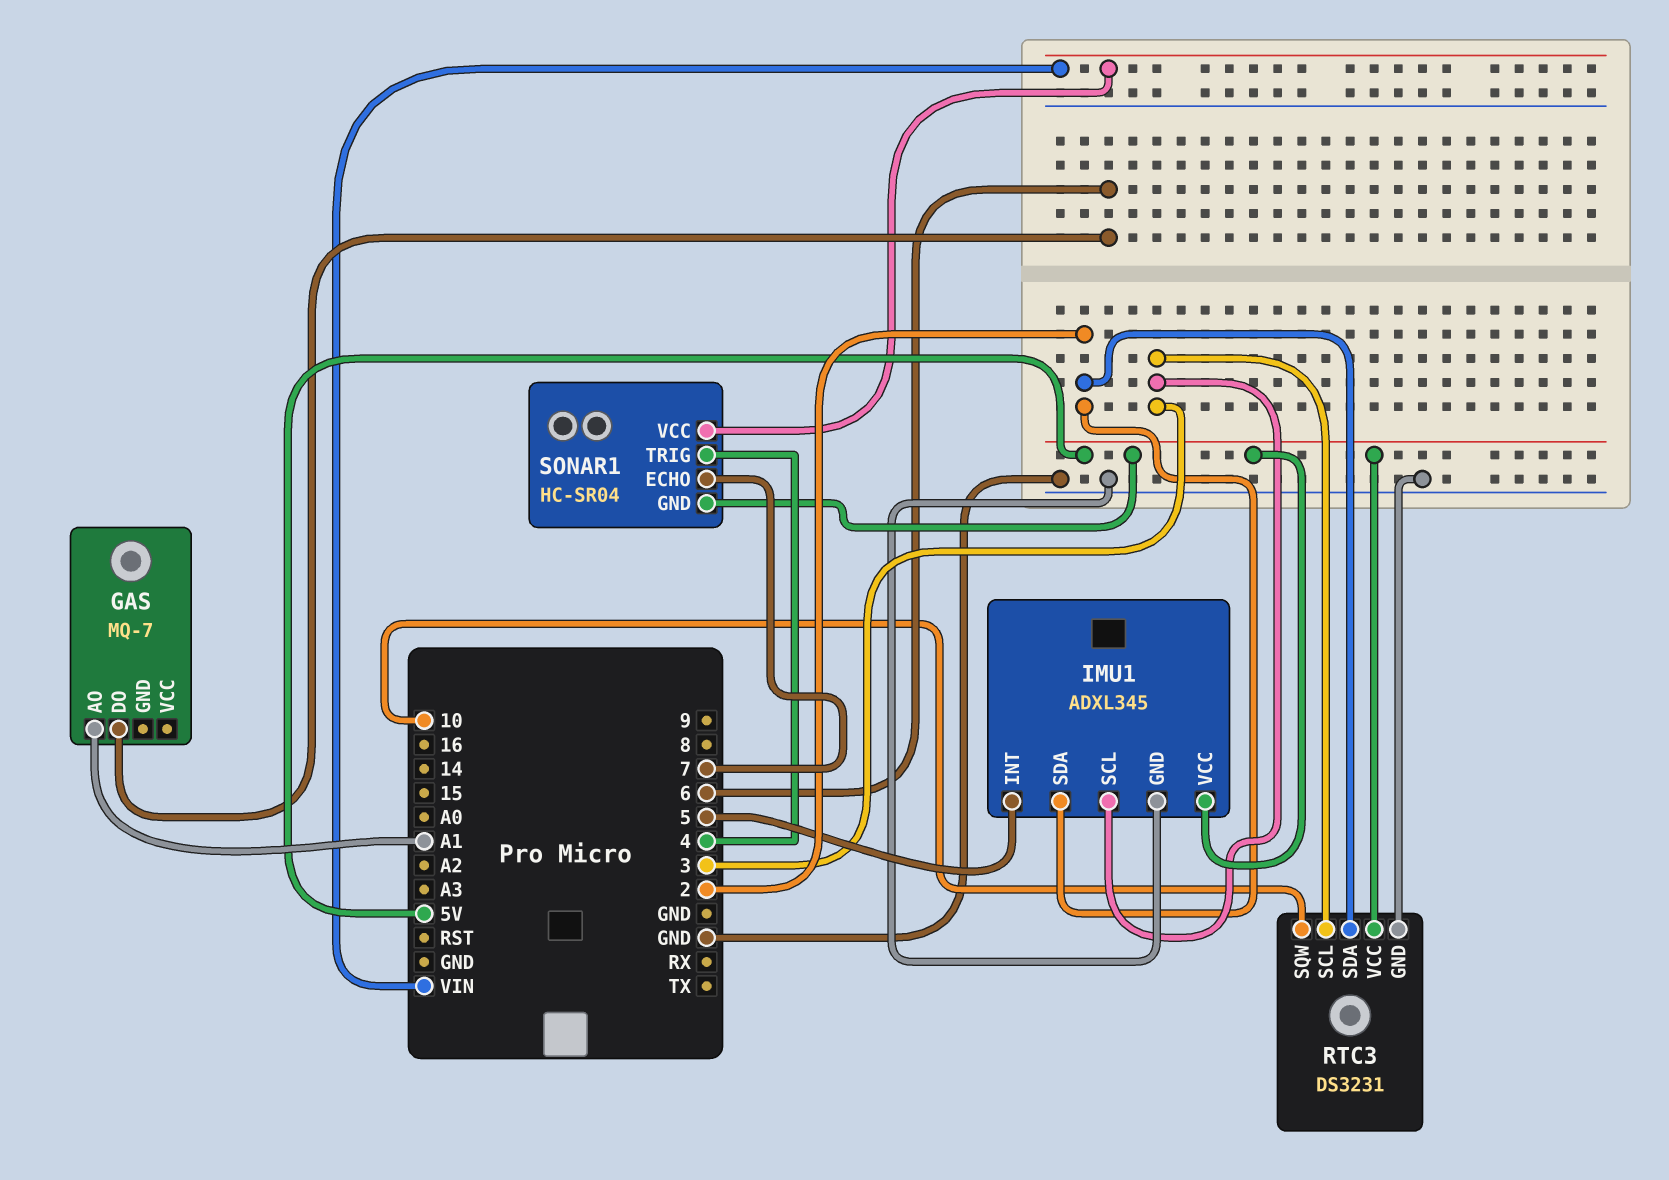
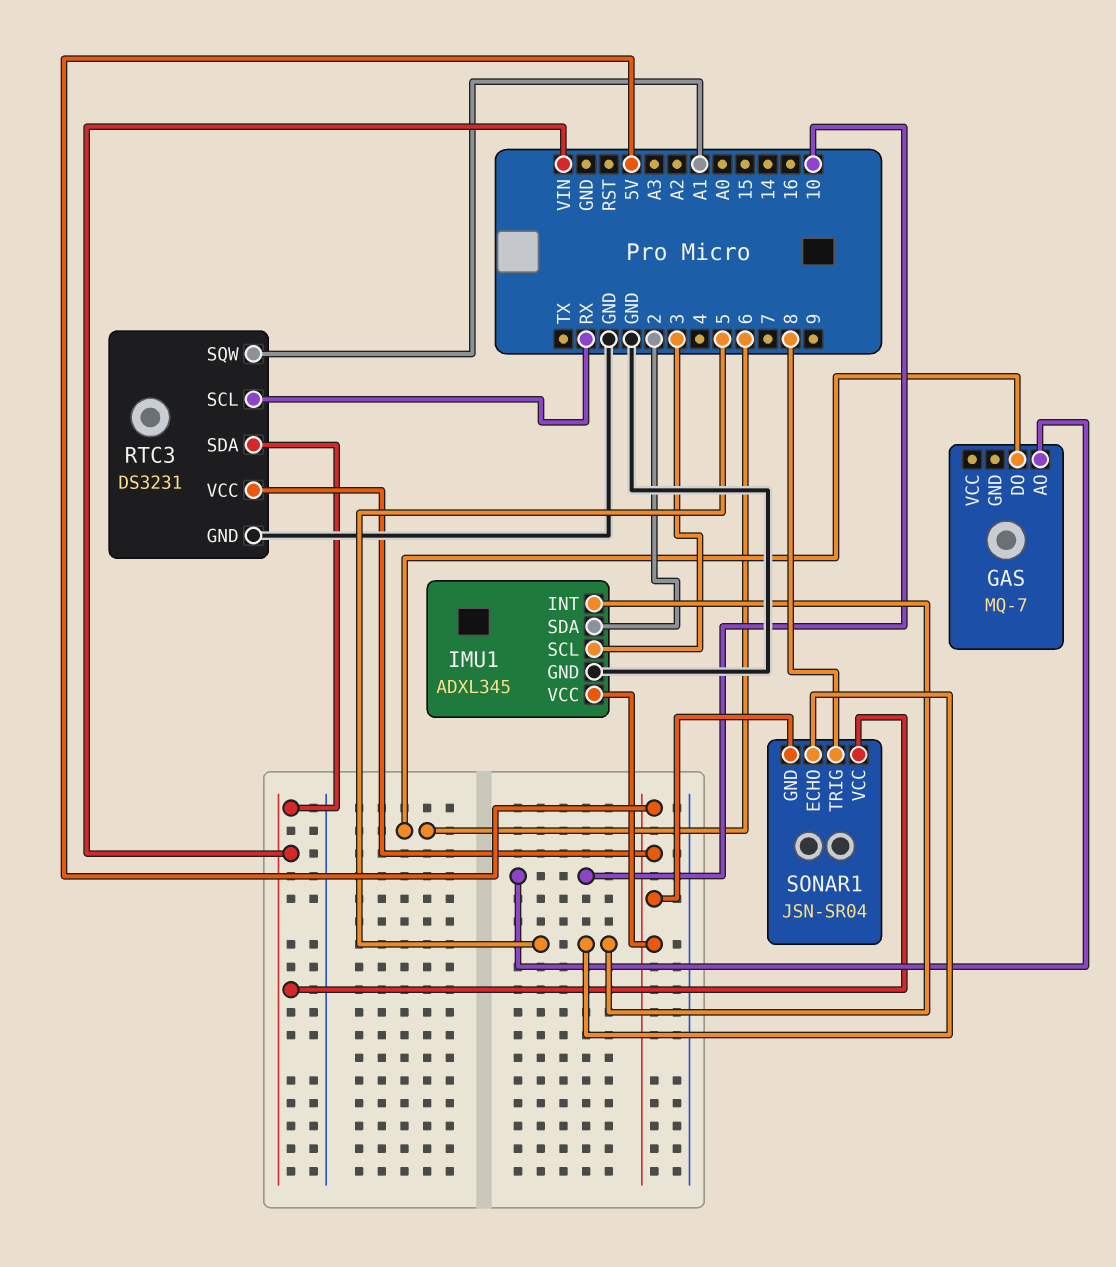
GAS pin AO: A1 -> 10
RTC3 pin SCL: 3 -> RX
RTC3 pin SDA: 2 -> VIN
RTC3 pin SQW: 10 -> A1
SONAR1: HC-SR04 -> JSN-SR04
SONAR1 pin ECHO: 7 -> 5
SONAR1 pin TRIG: 4 -> 8

